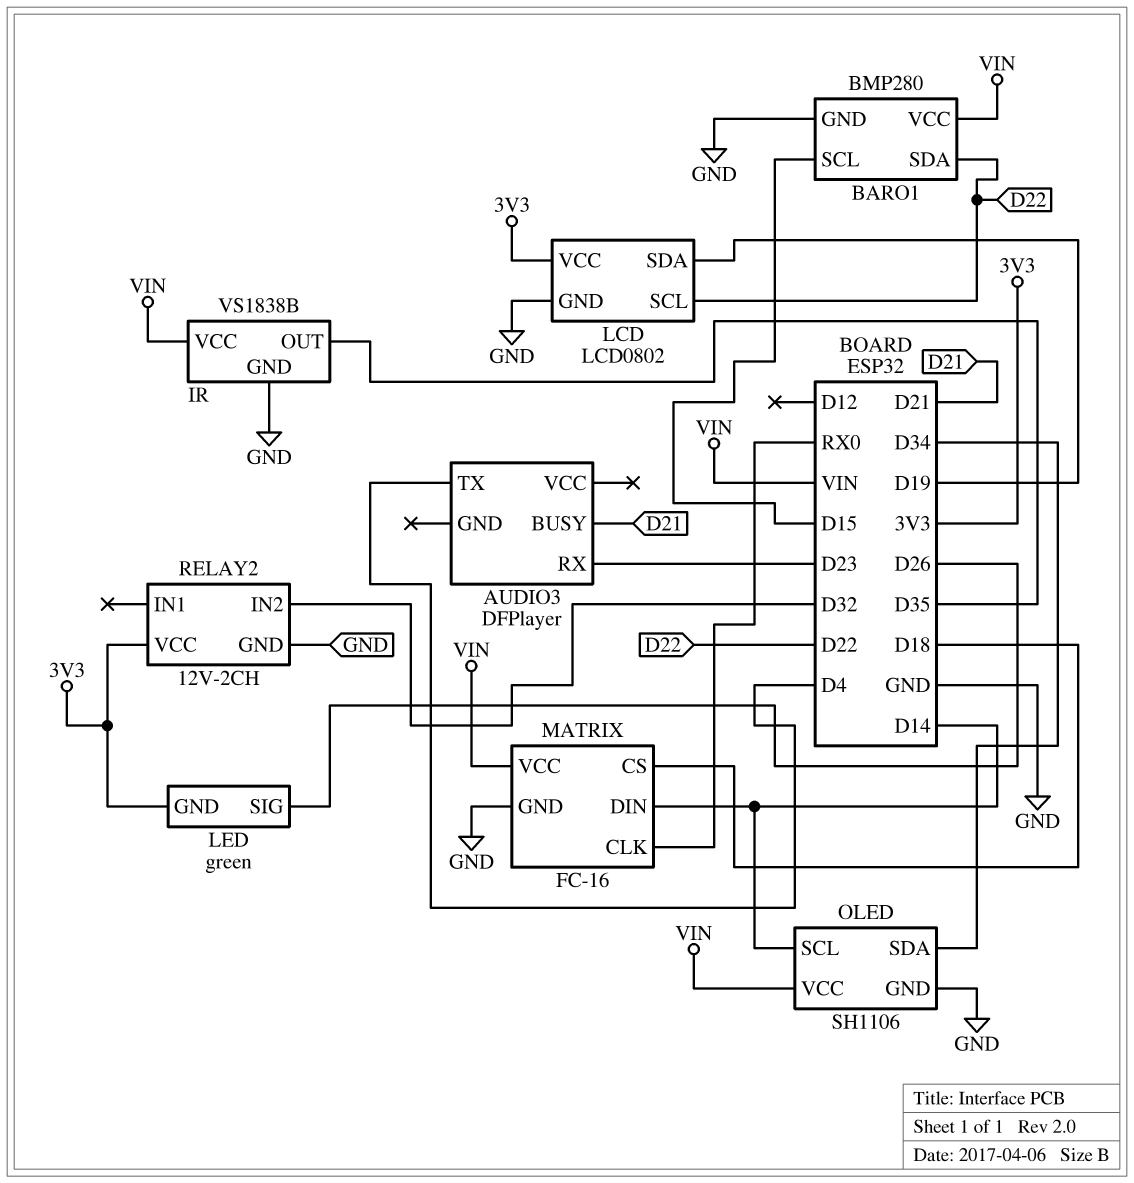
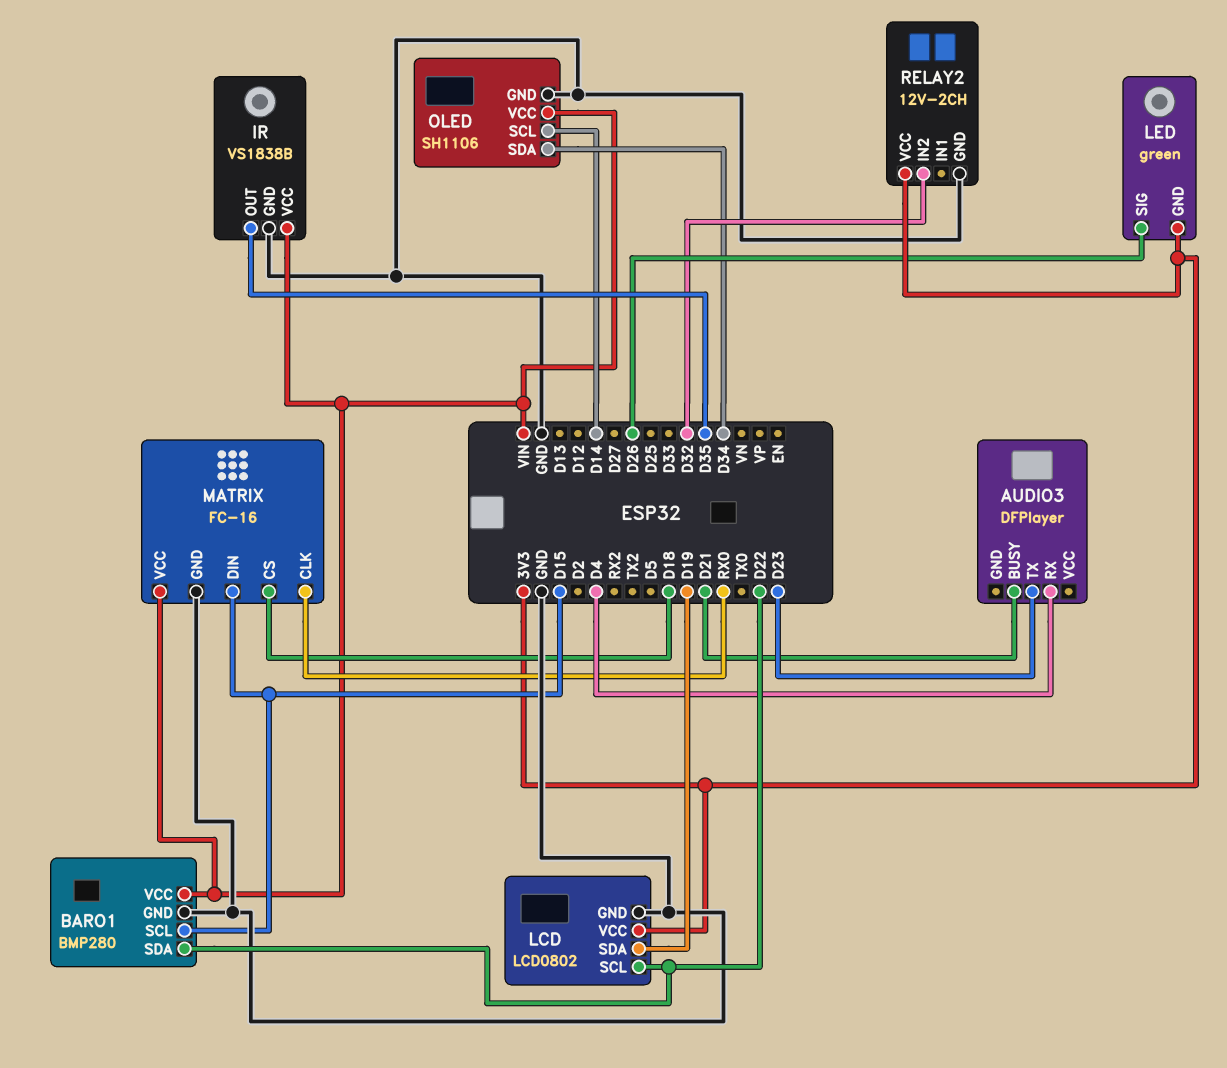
AUDIO3 pin RX: D23 -> D4
AUDIO3 pin TX: D4 -> D23
MATRIX pin DIN: D14 -> D15

